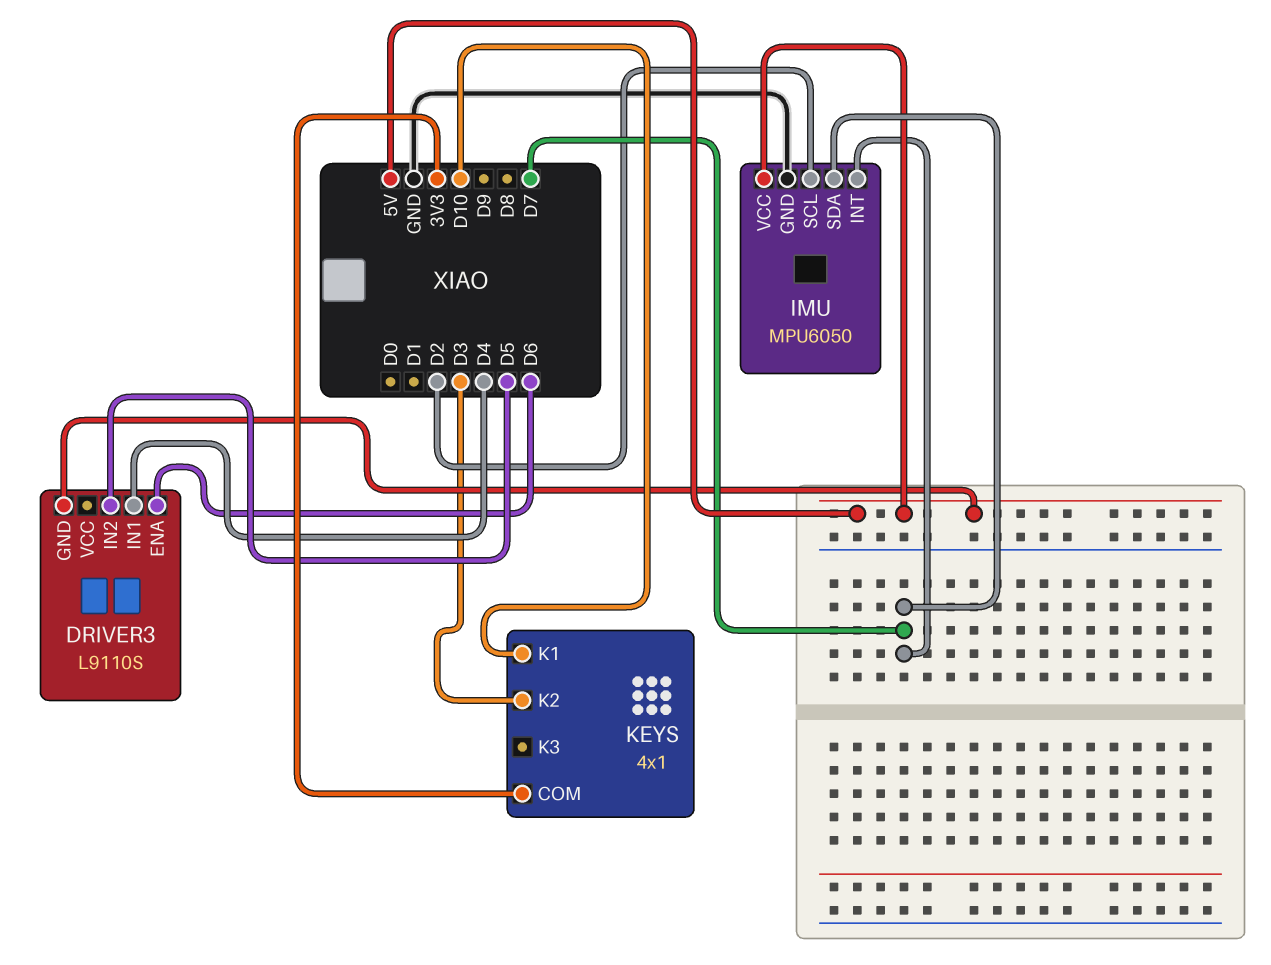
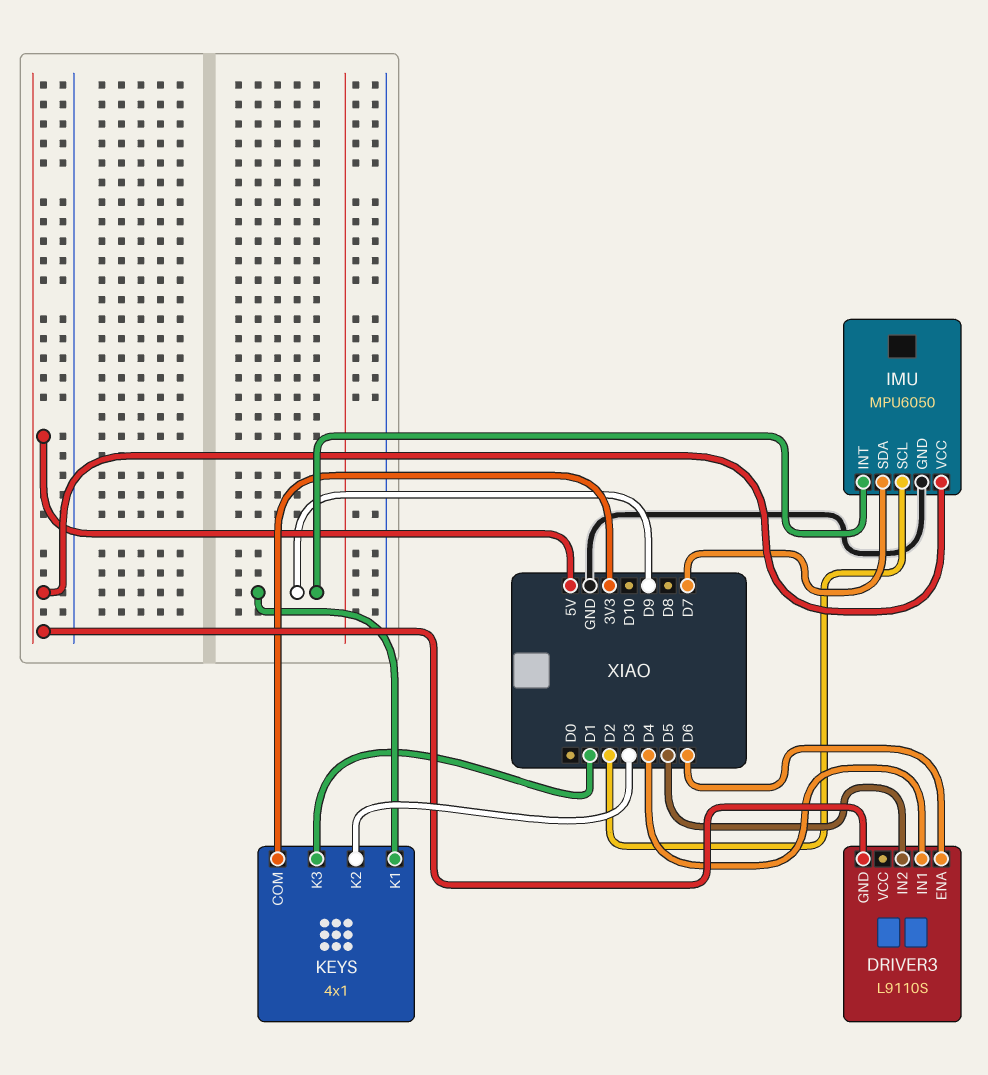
IMU pin INT: D7 -> D9
KEYS pin K1: D10 -> D9
KEYS pin K3: none -> D1

